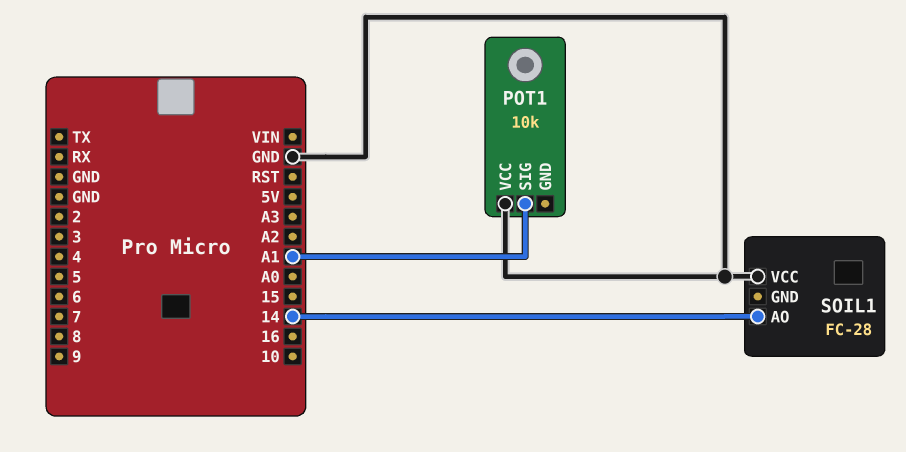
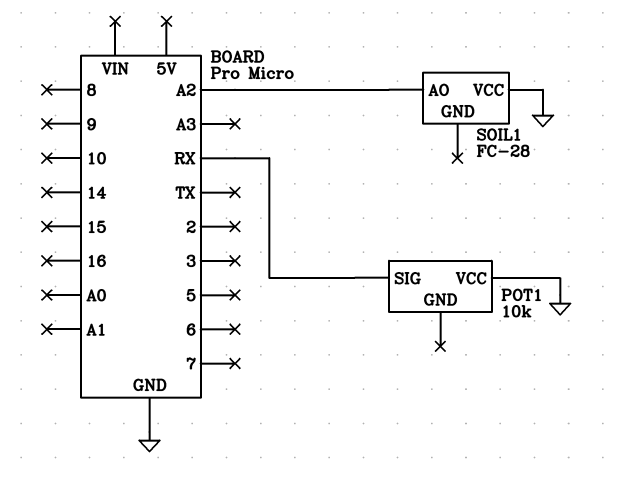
POT1 pin SIG: A1 -> RX
SOIL1 pin AO: 14 -> A2

